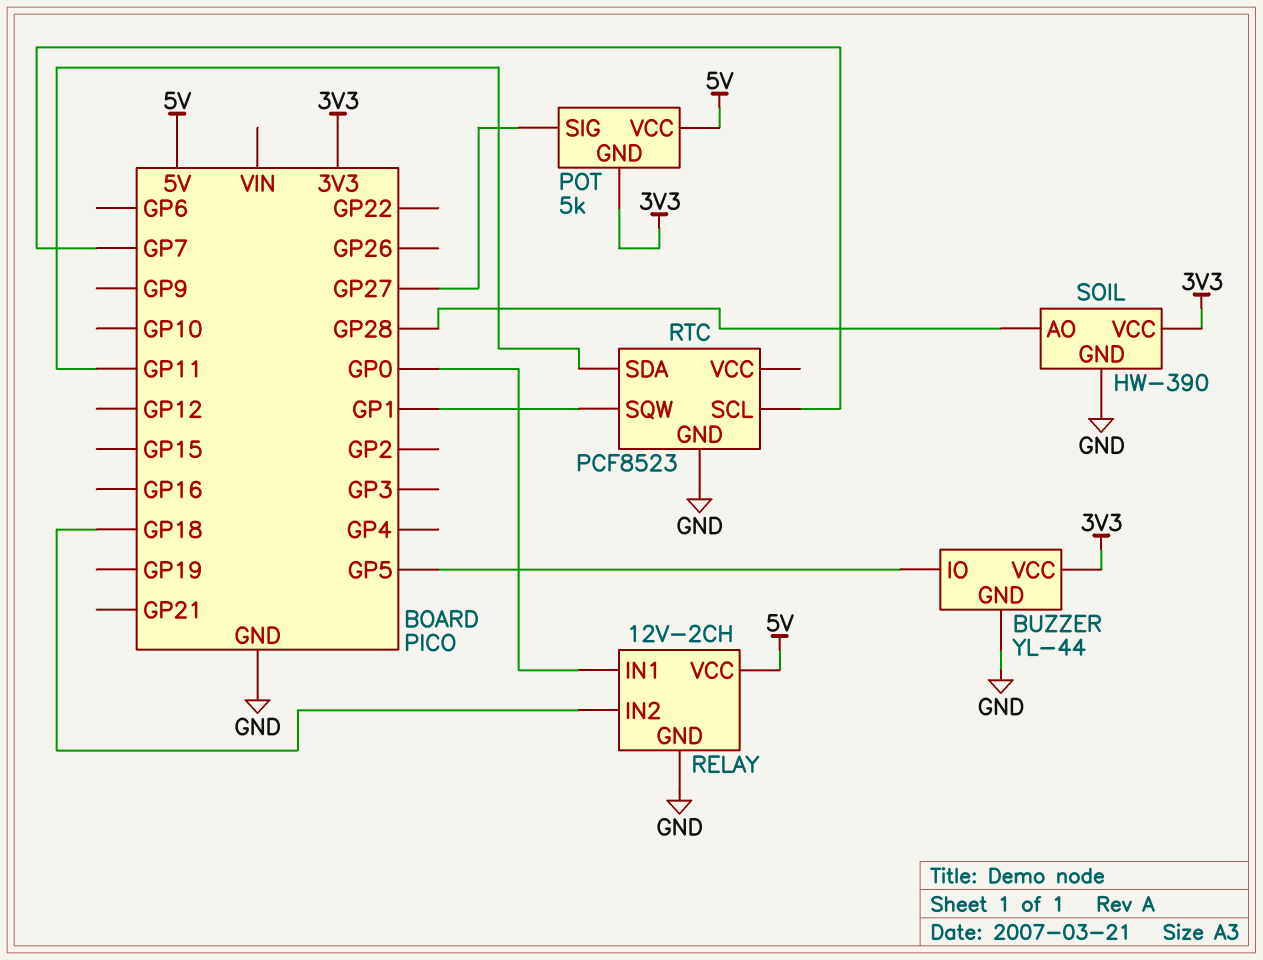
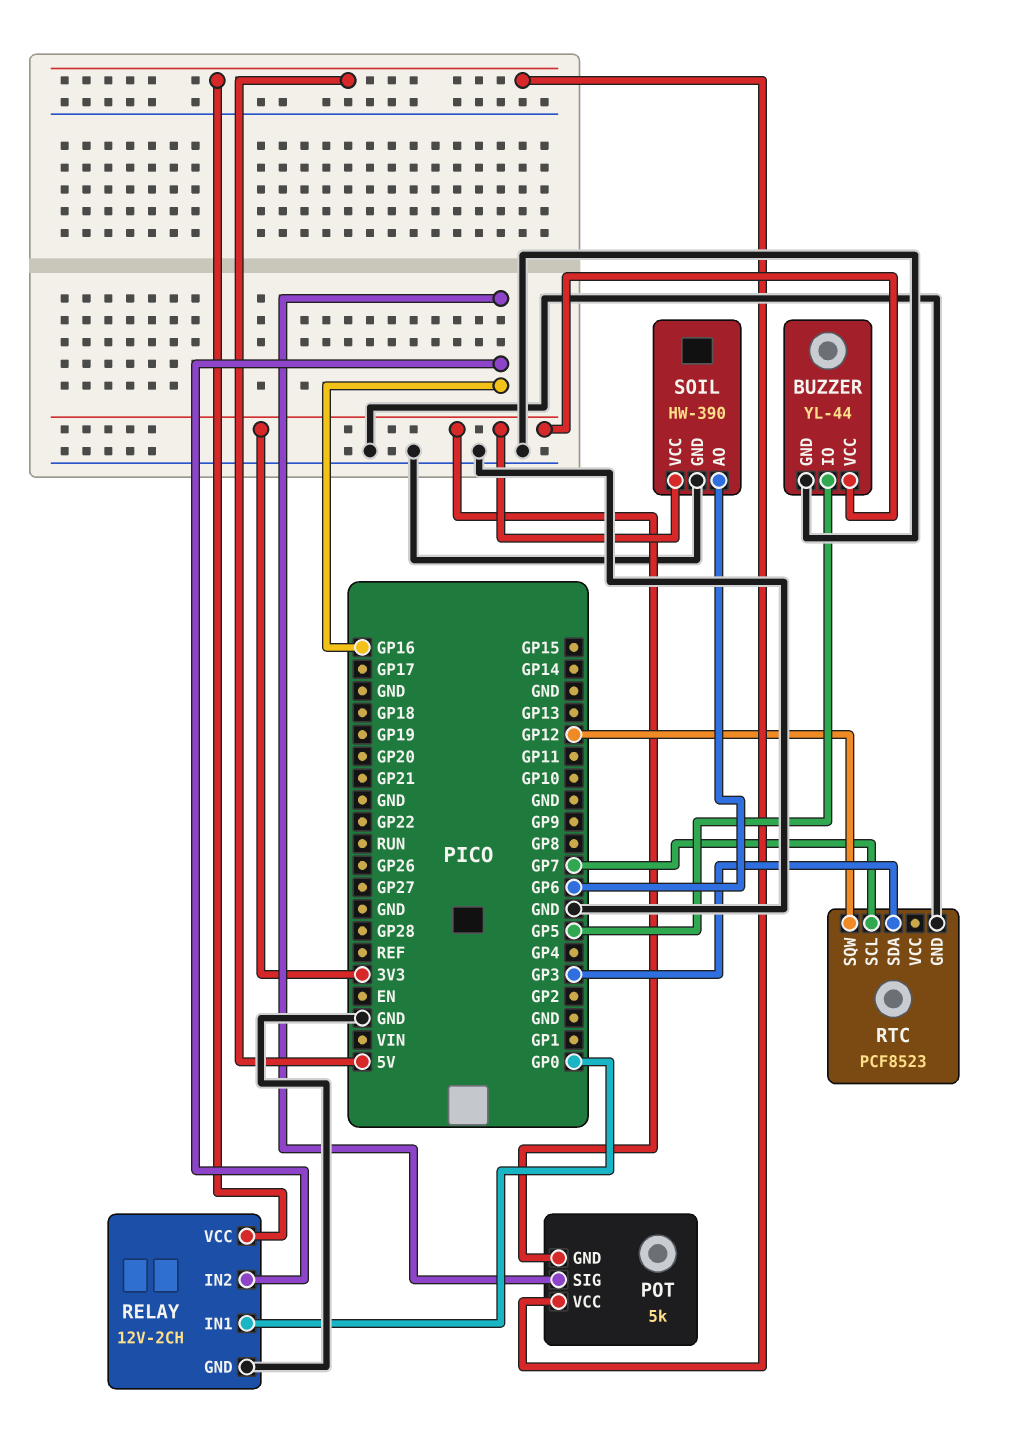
POT pin SIG: GP27 -> GP16
RELAY pin IN2: GP18 -> GP16
RTC pin SDA: GP11 -> GP3
RTC pin SQW: GP1 -> GP12
SOIL pin AO: GP28 -> GP6

